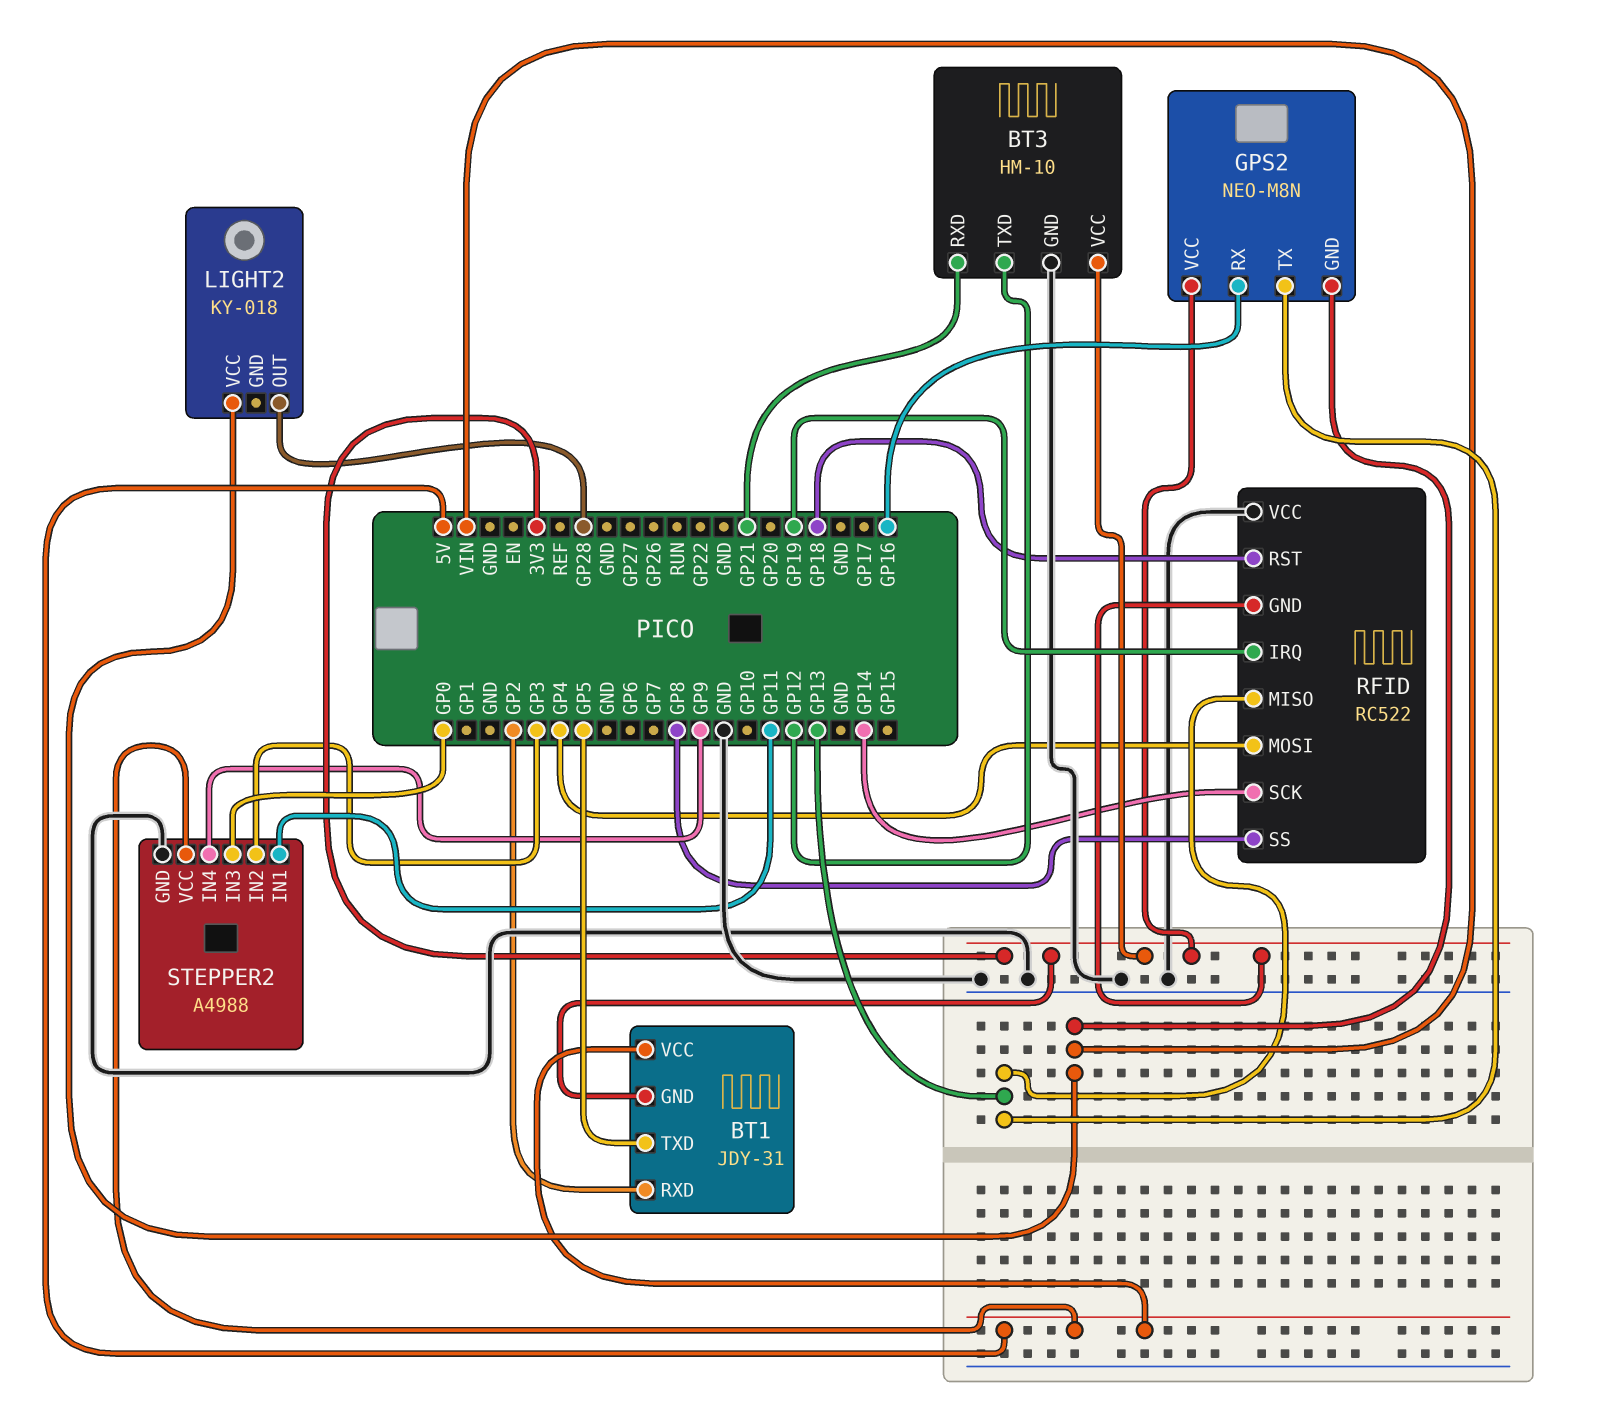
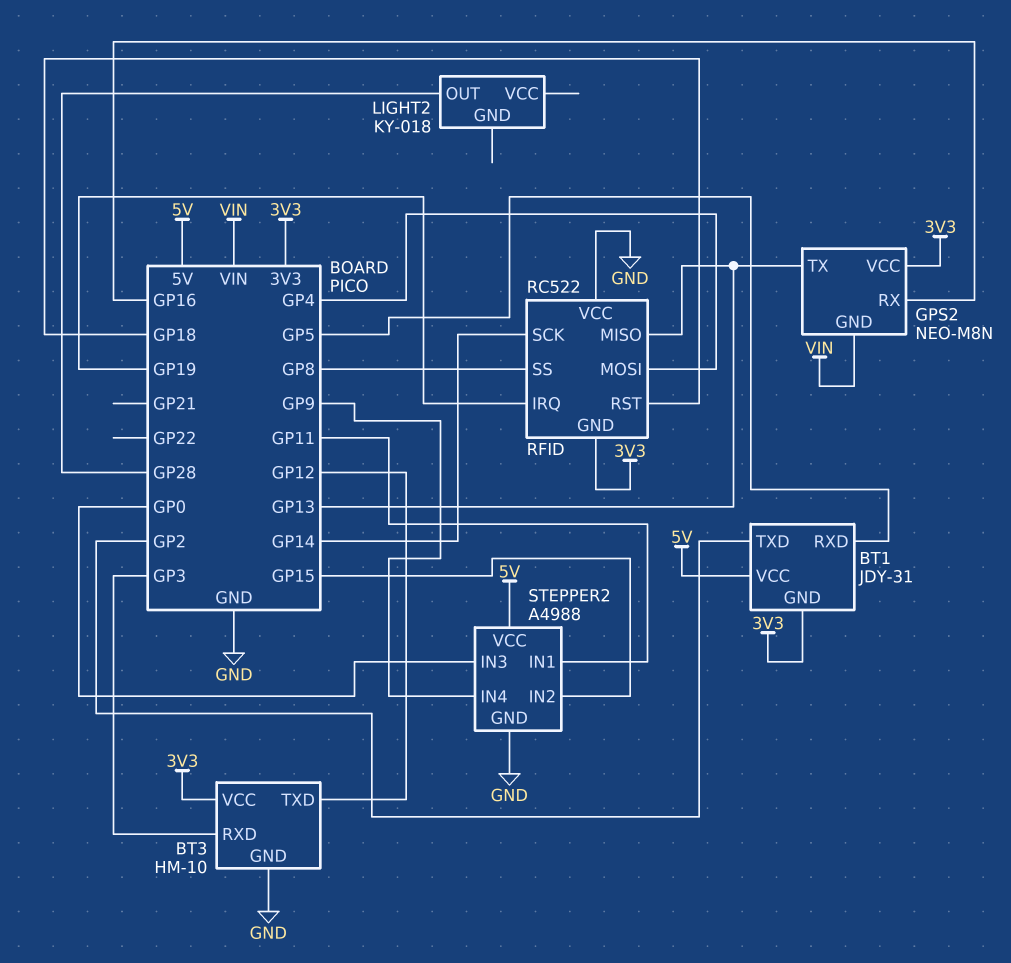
BT1 pin RXD: GP2 -> GP5
BT1 pin TXD: GP5 -> GP2
BT3 pin RXD: GP21 -> GP3
LIGHT2 pin VCC: VIN -> none
STEPPER2 pin IN2: GP3 -> GP15

